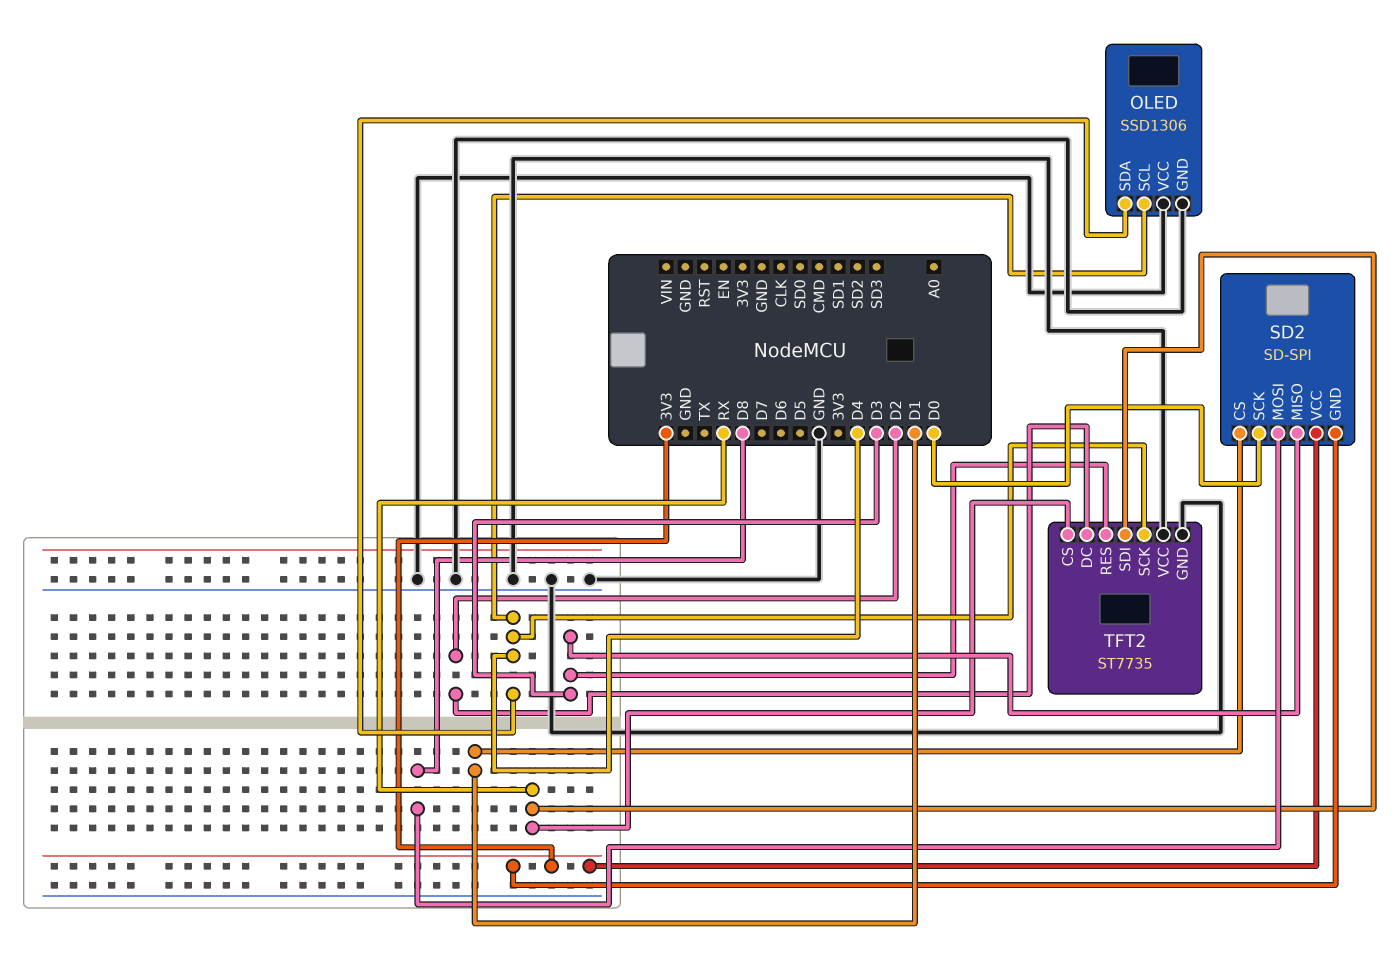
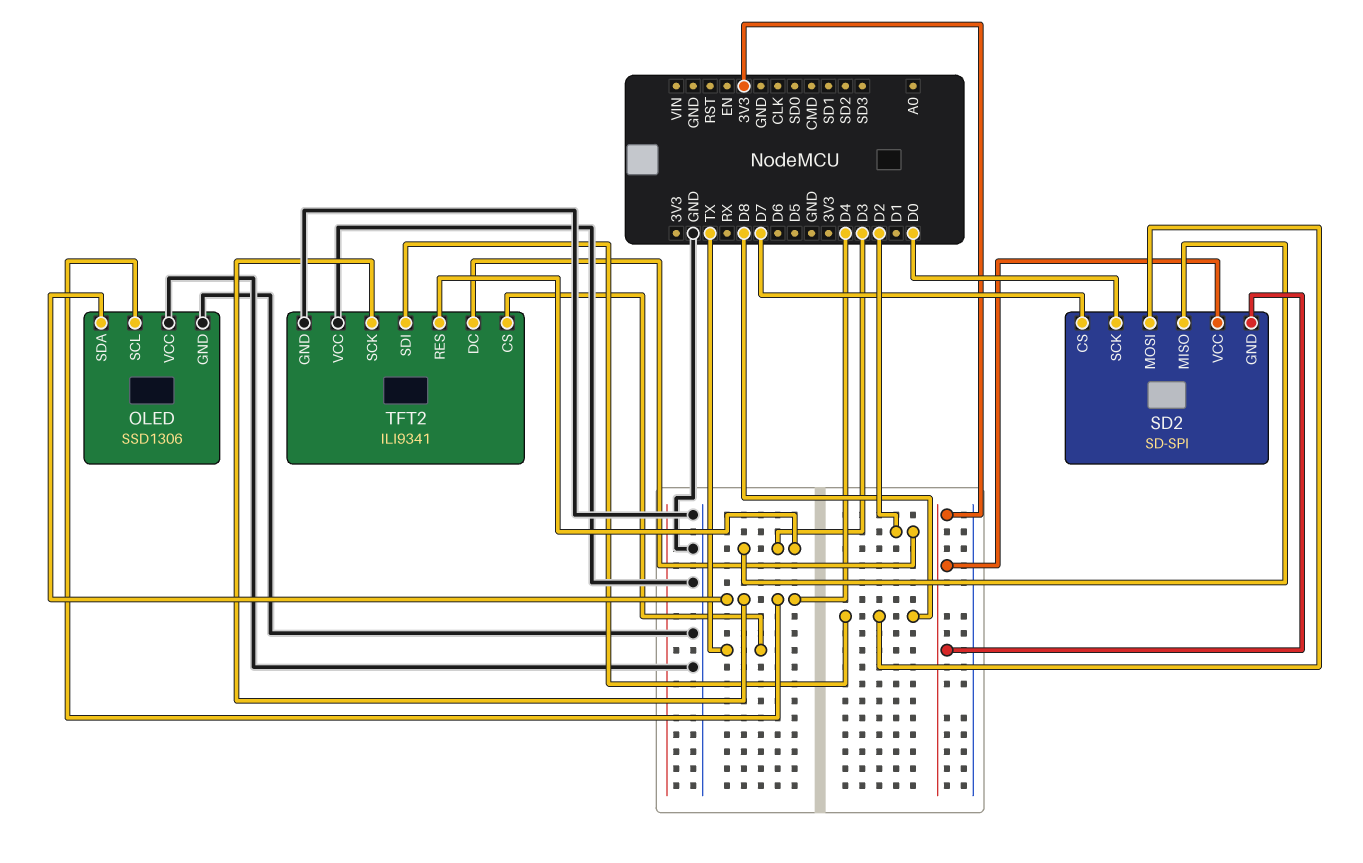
SD2 pin CS: D1 -> D7
TFT2: ST7735 -> ILI9341
TFT2 pin CS: RX -> TX
TFT2 pin SDI: RX -> D8

